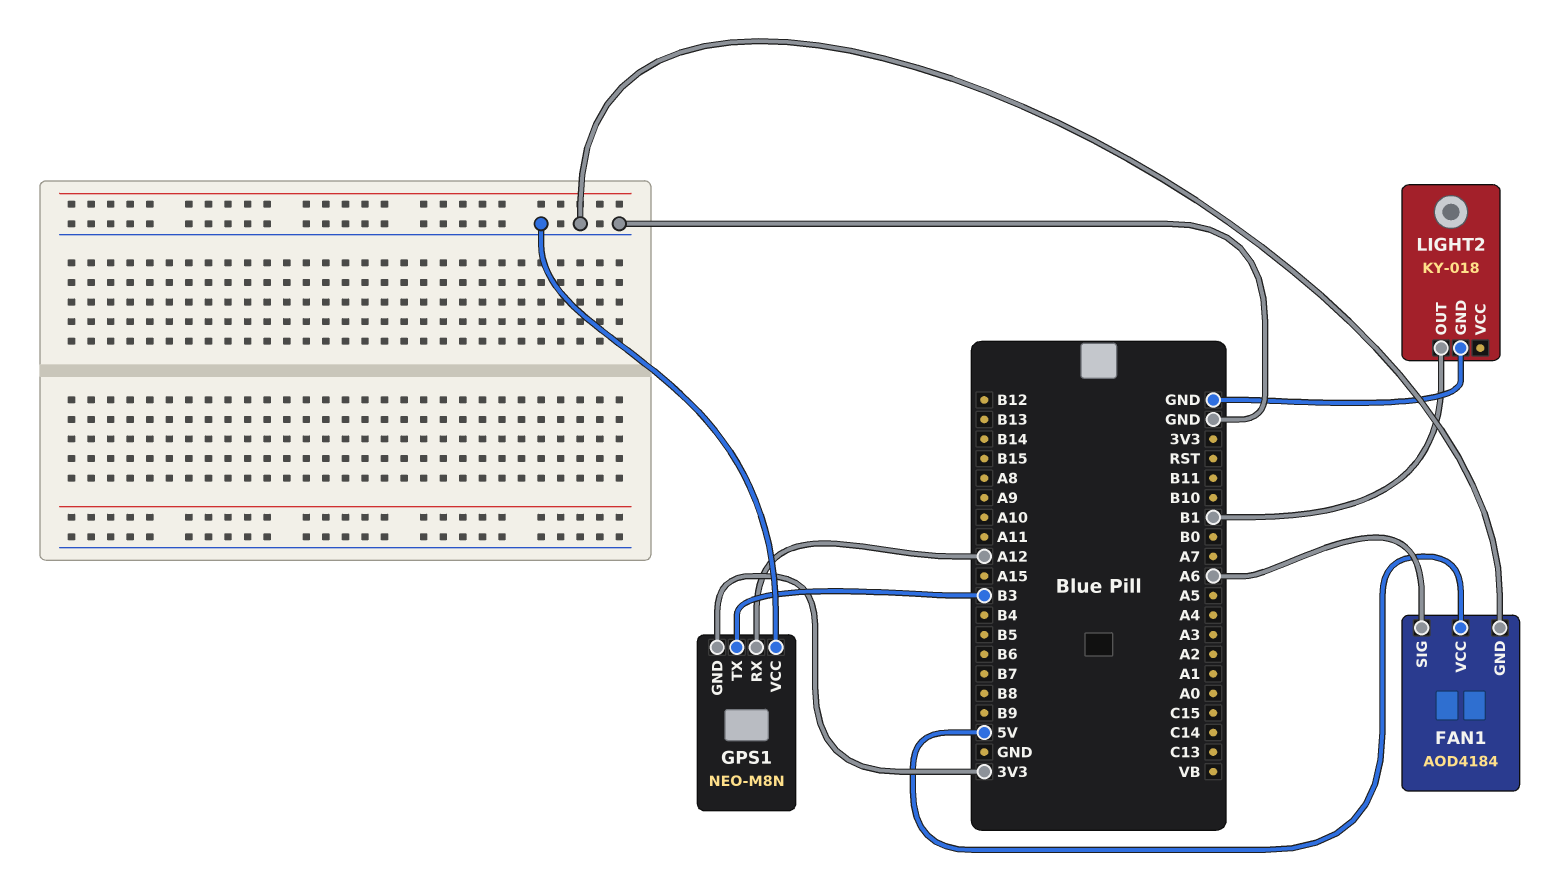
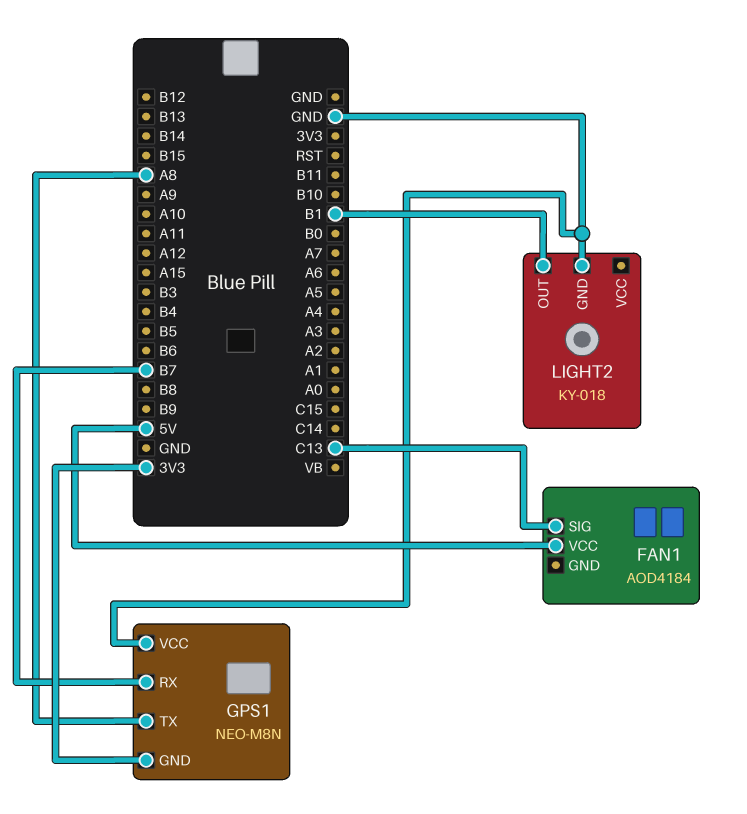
FAN1 pin GND: GND -> none
FAN1 pin SIG: A6 -> C13
GPS1 pin RX: A12 -> B7
GPS1 pin TX: B3 -> A8

